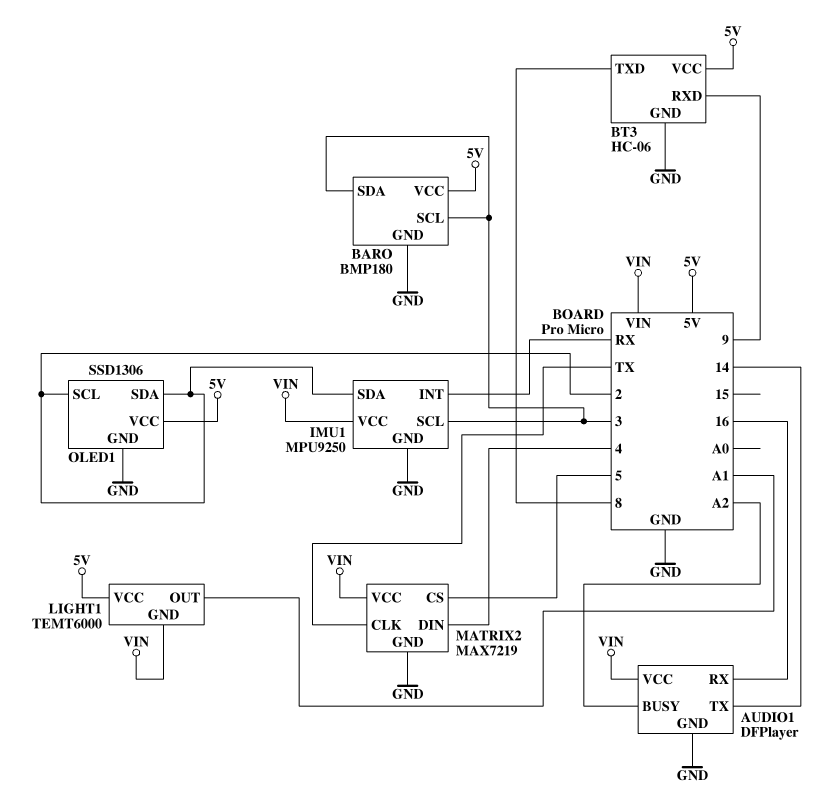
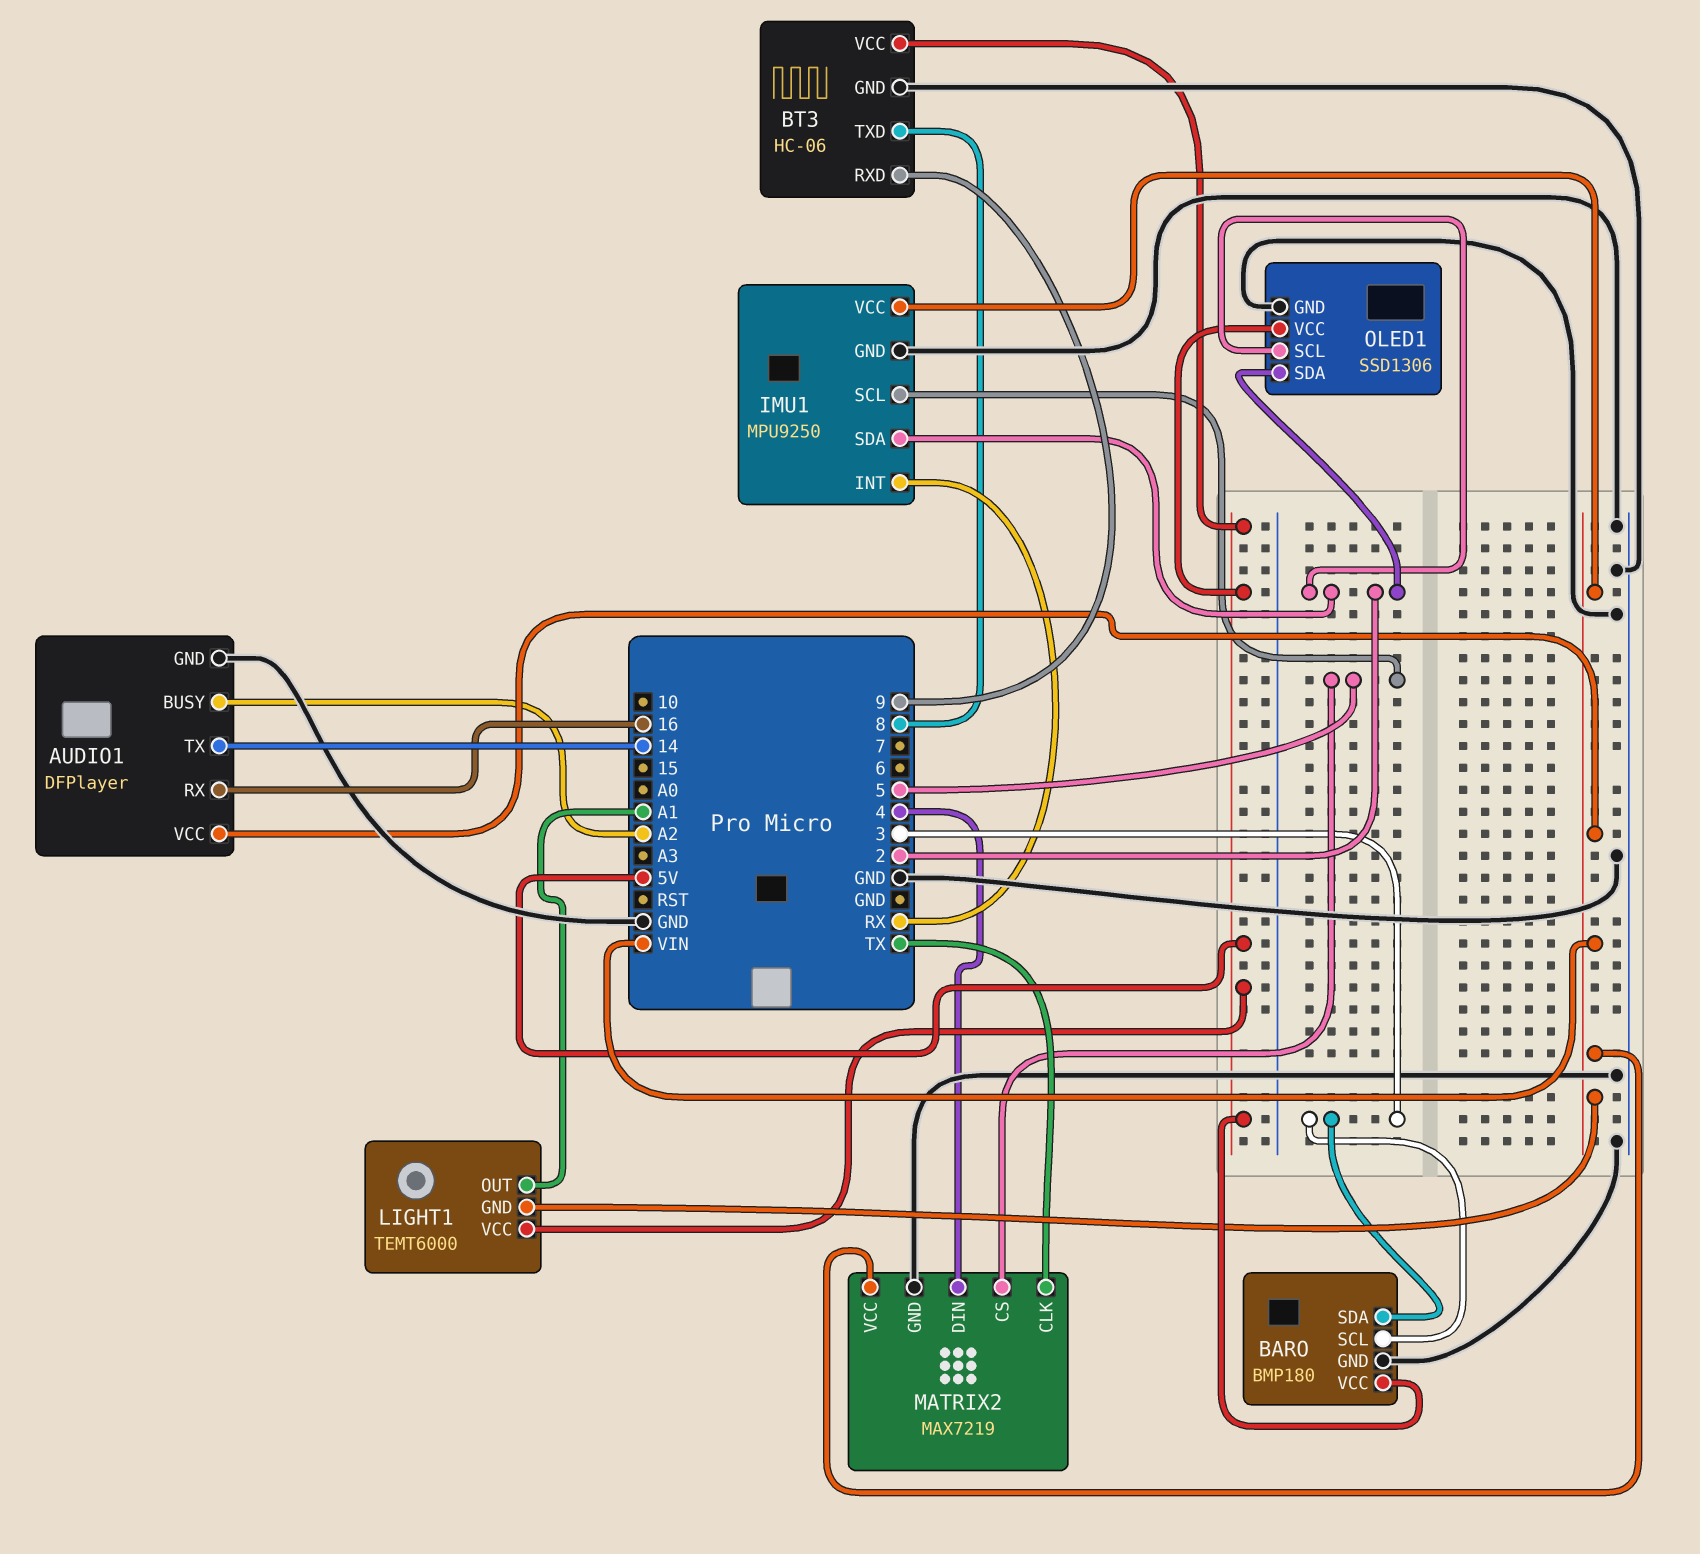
IMU1 pin SCL: 3 -> 5

